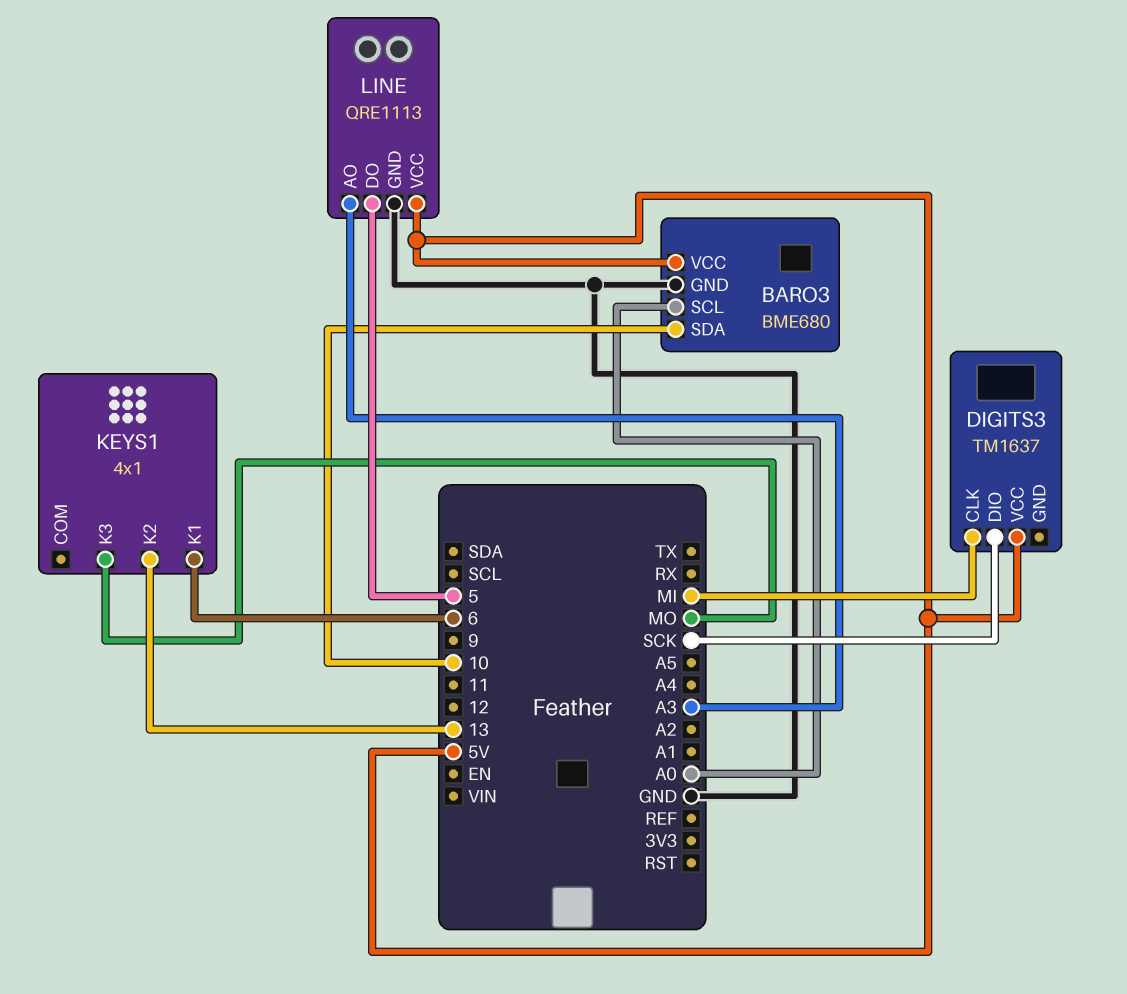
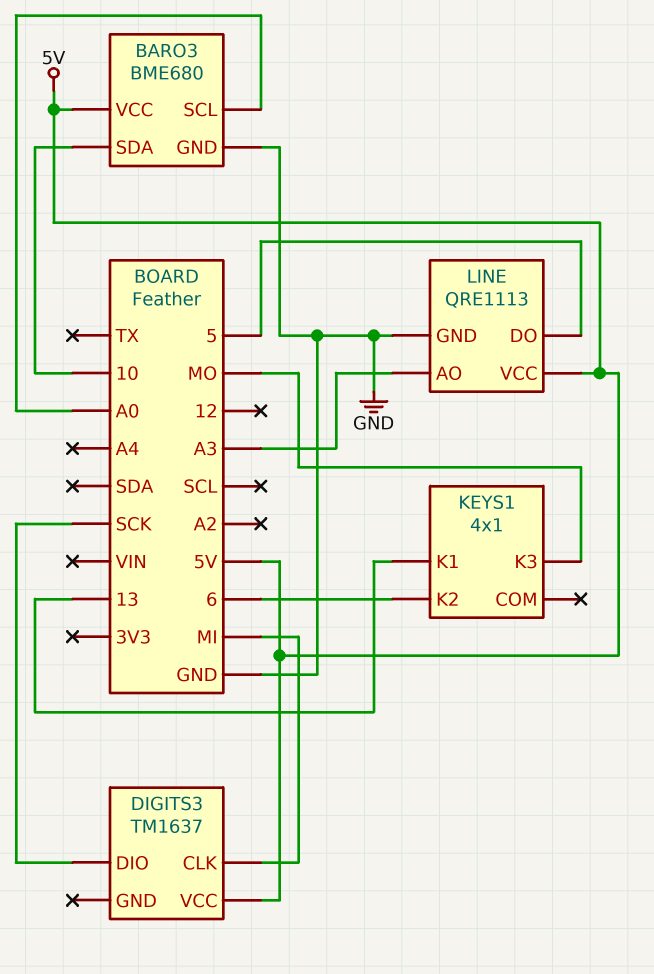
KEYS1 pin K1: 6 -> 13
KEYS1 pin K2: 13 -> 6

